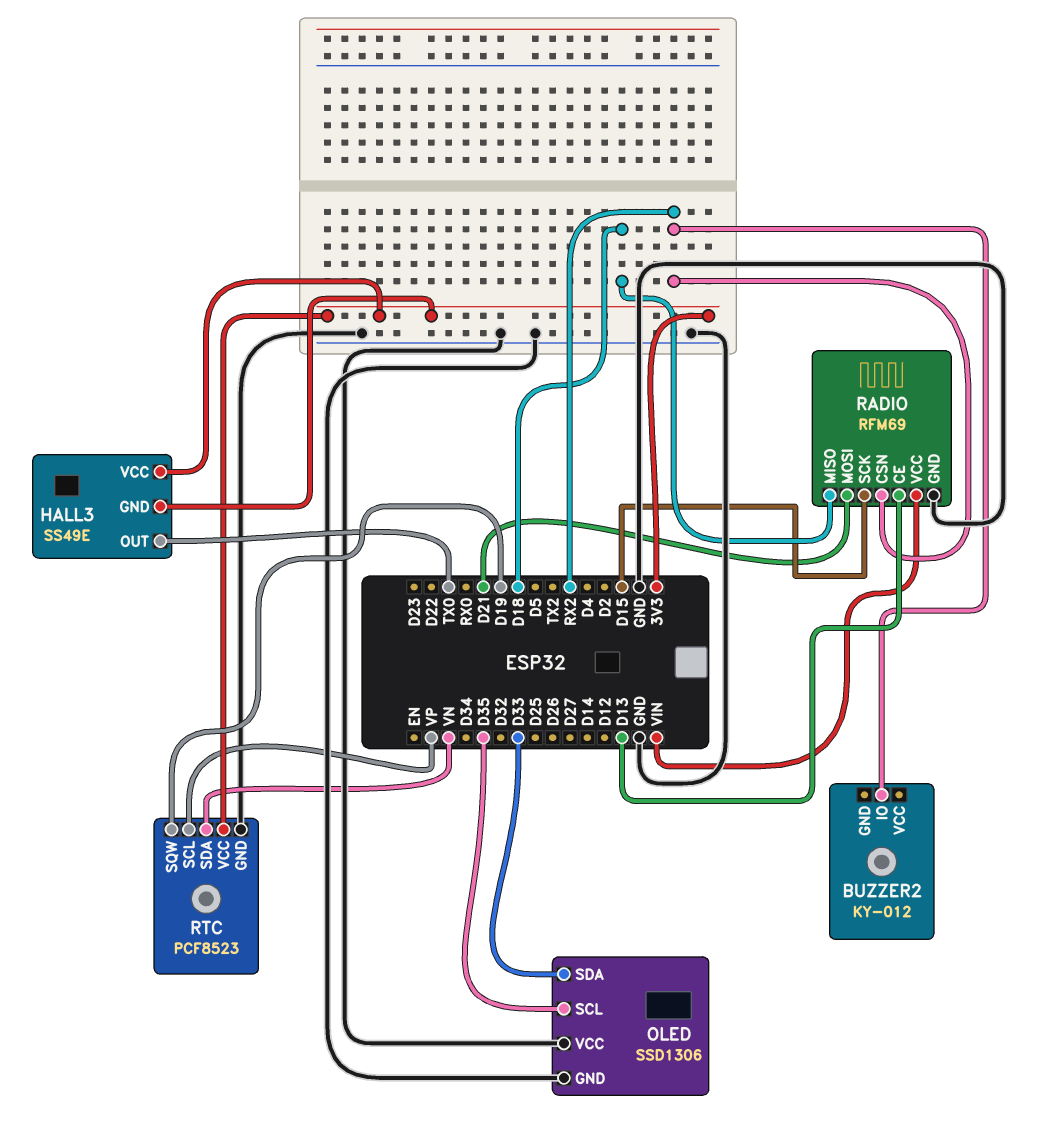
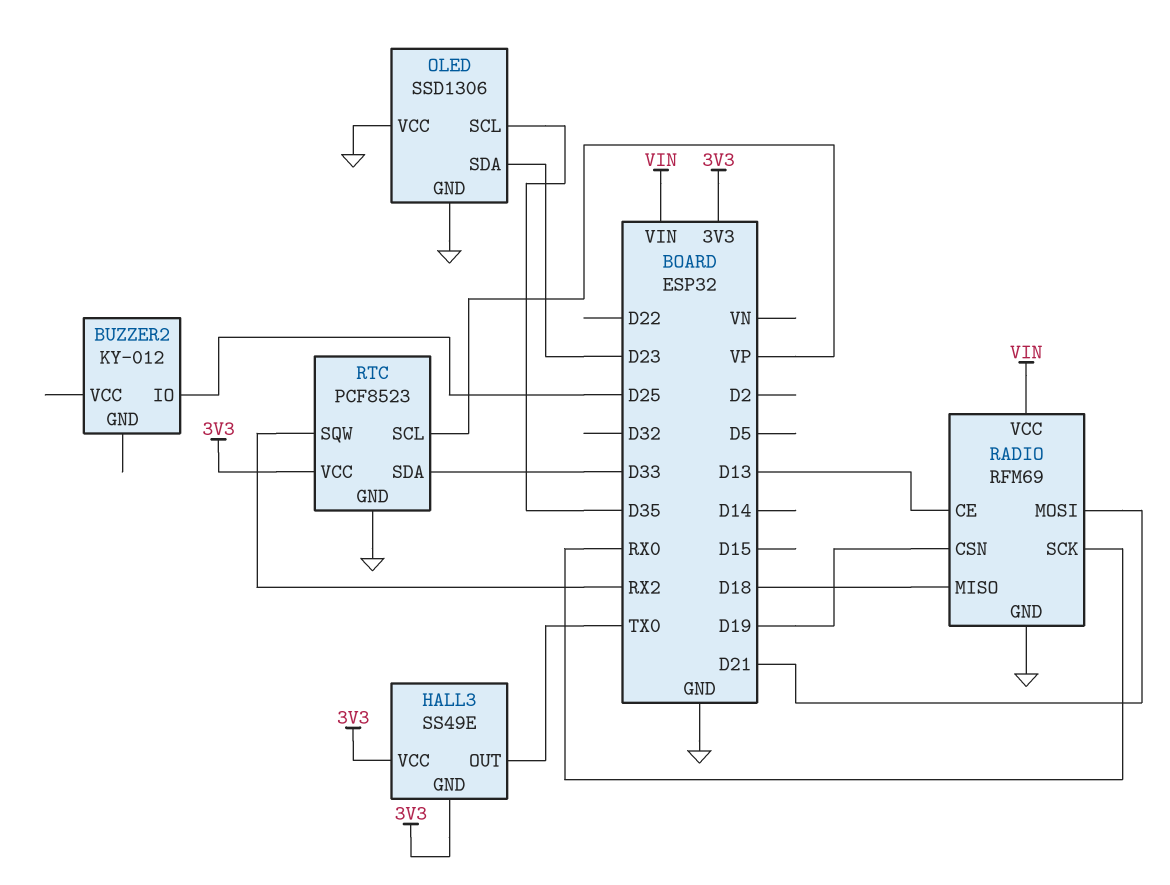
BUZZER2 pin IO: RX2 -> D25
OLED pin SDA: D33 -> D23
RADIO pin CSN: RX2 -> D19
RADIO pin SCK: D15 -> RX0
RTC pin SDA: VN -> D33
RTC pin SQW: D19 -> RX2

